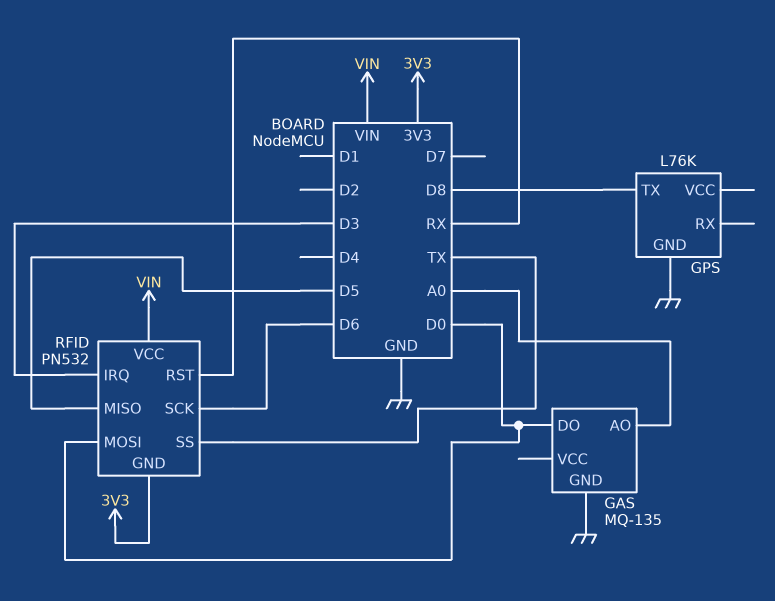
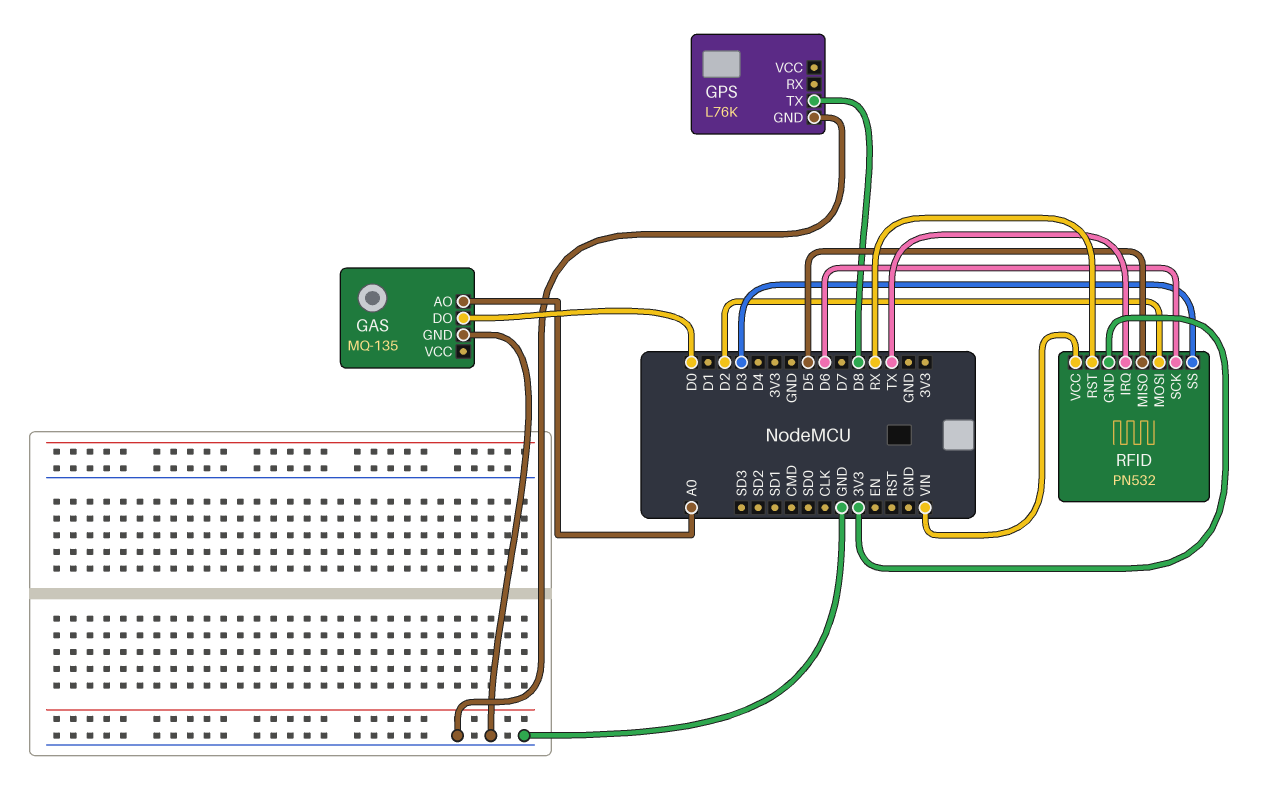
RFID pin IRQ: D3 -> TX
RFID pin MOSI: D0 -> D2
RFID pin SS: TX -> D3

